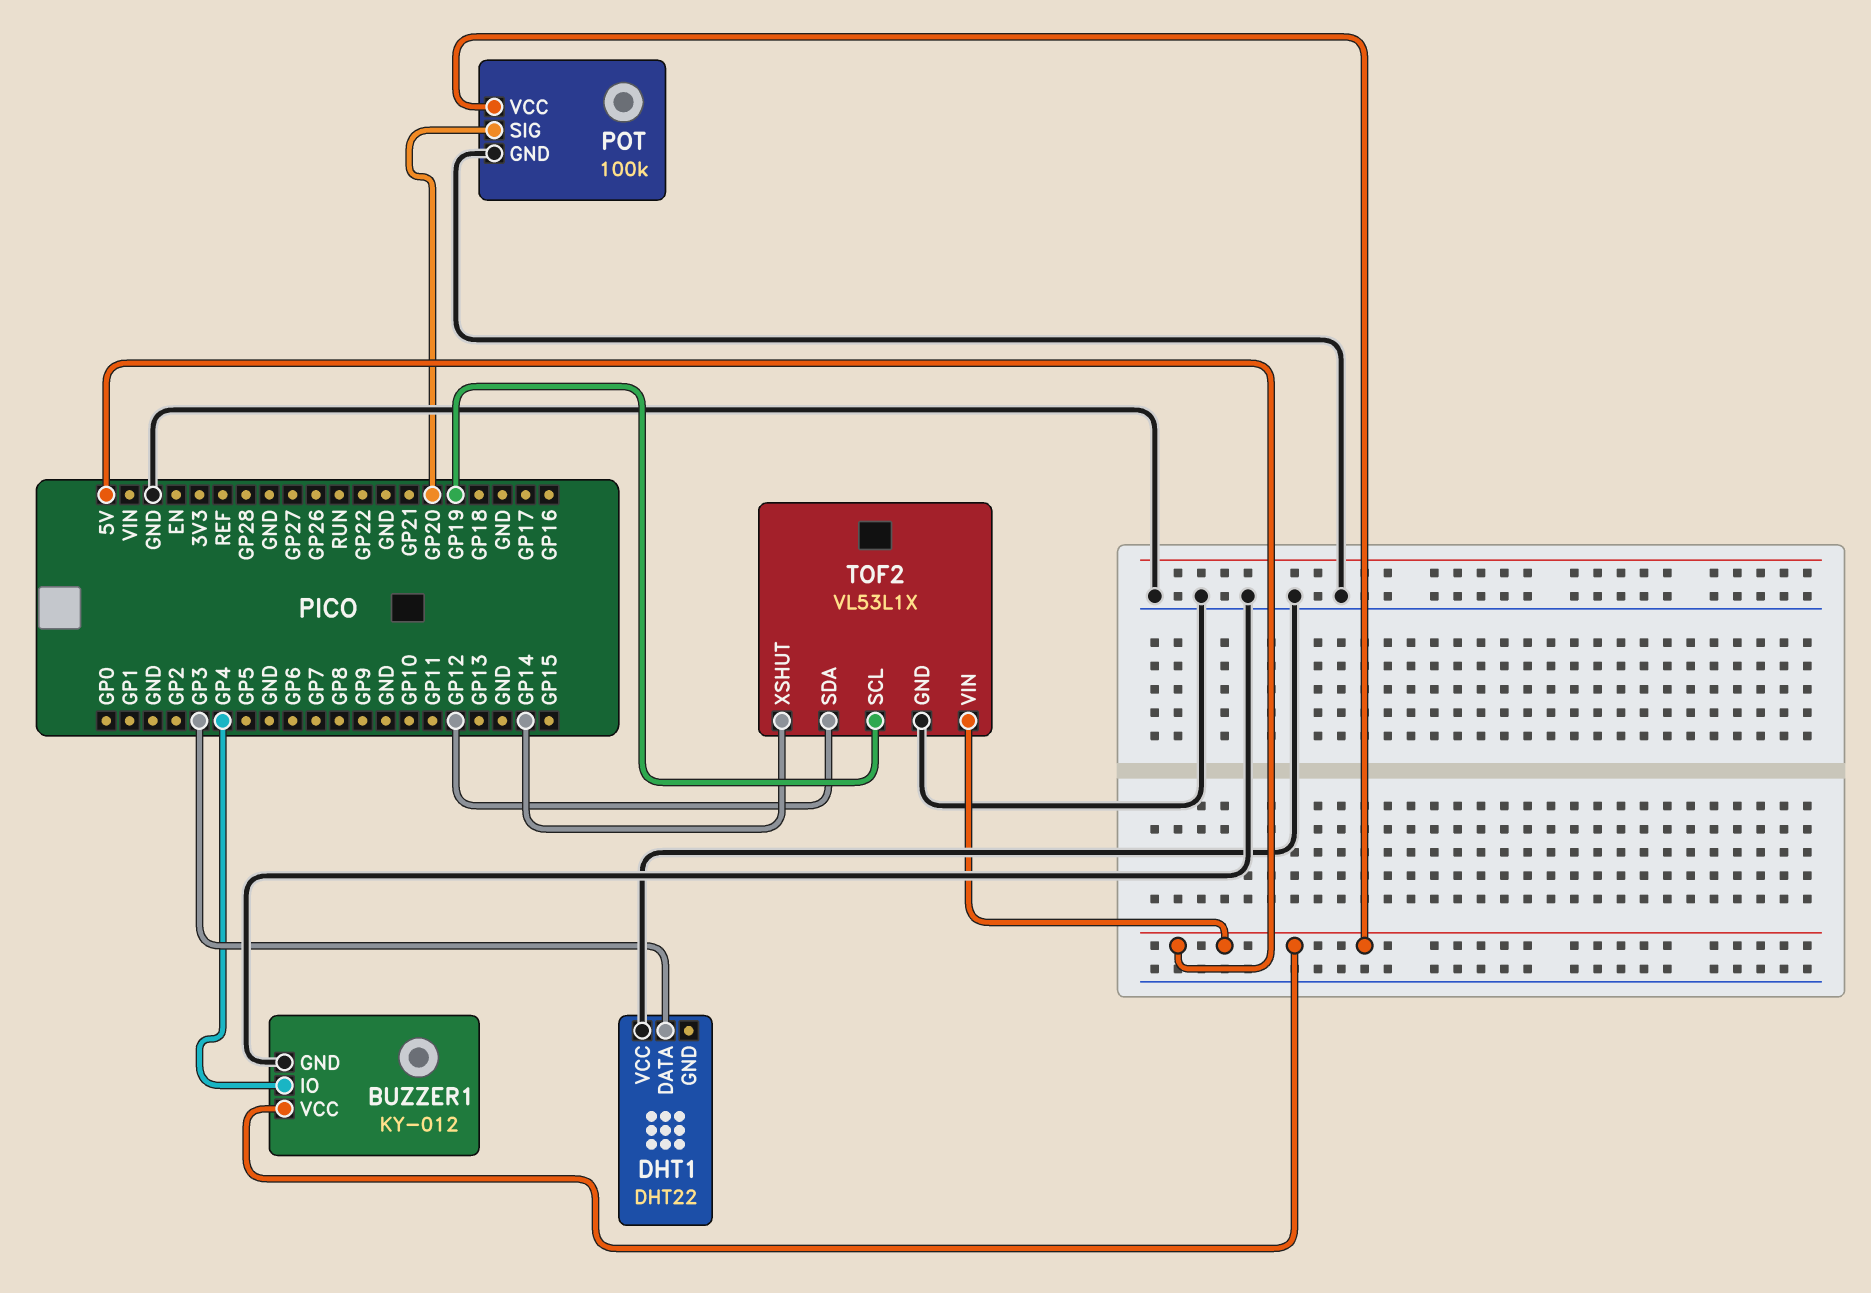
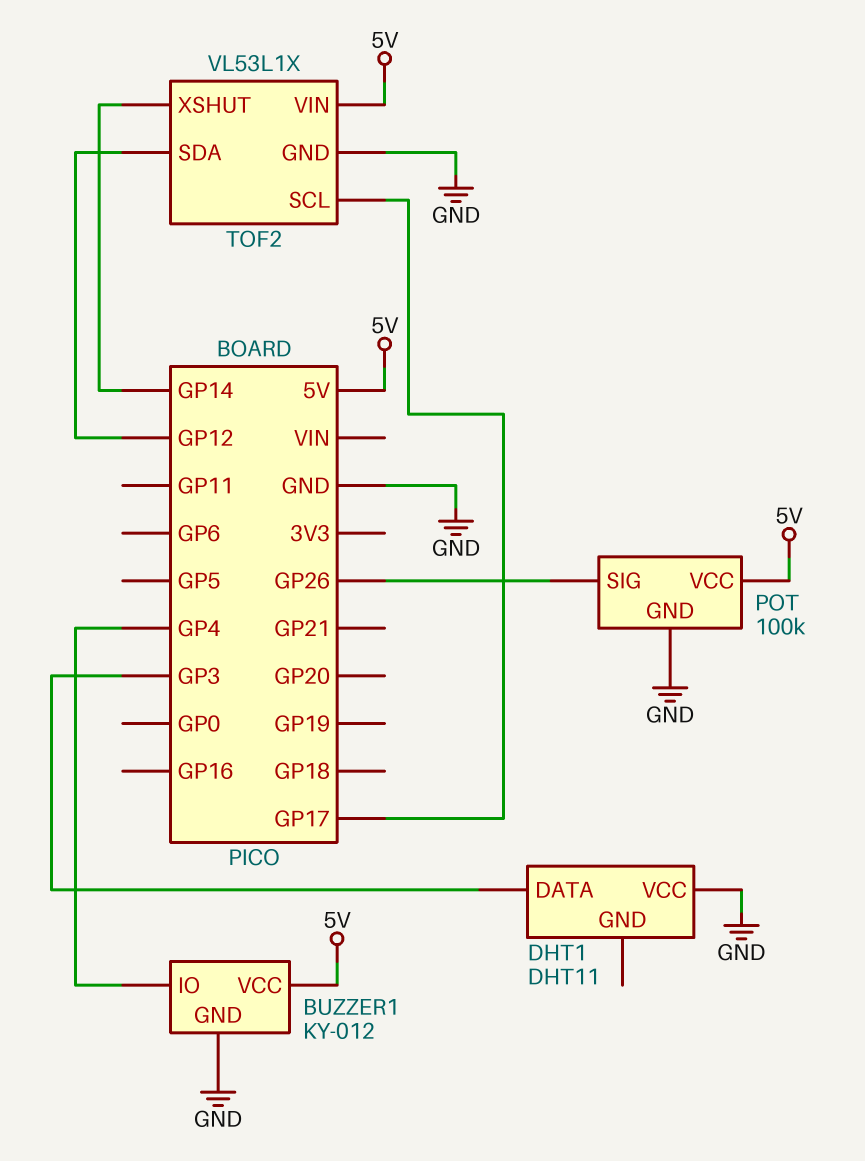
DHT1: DHT22 -> DHT11
POT pin SIG: GP20 -> GP26
TOF2 pin SCL: GP19 -> GP17

